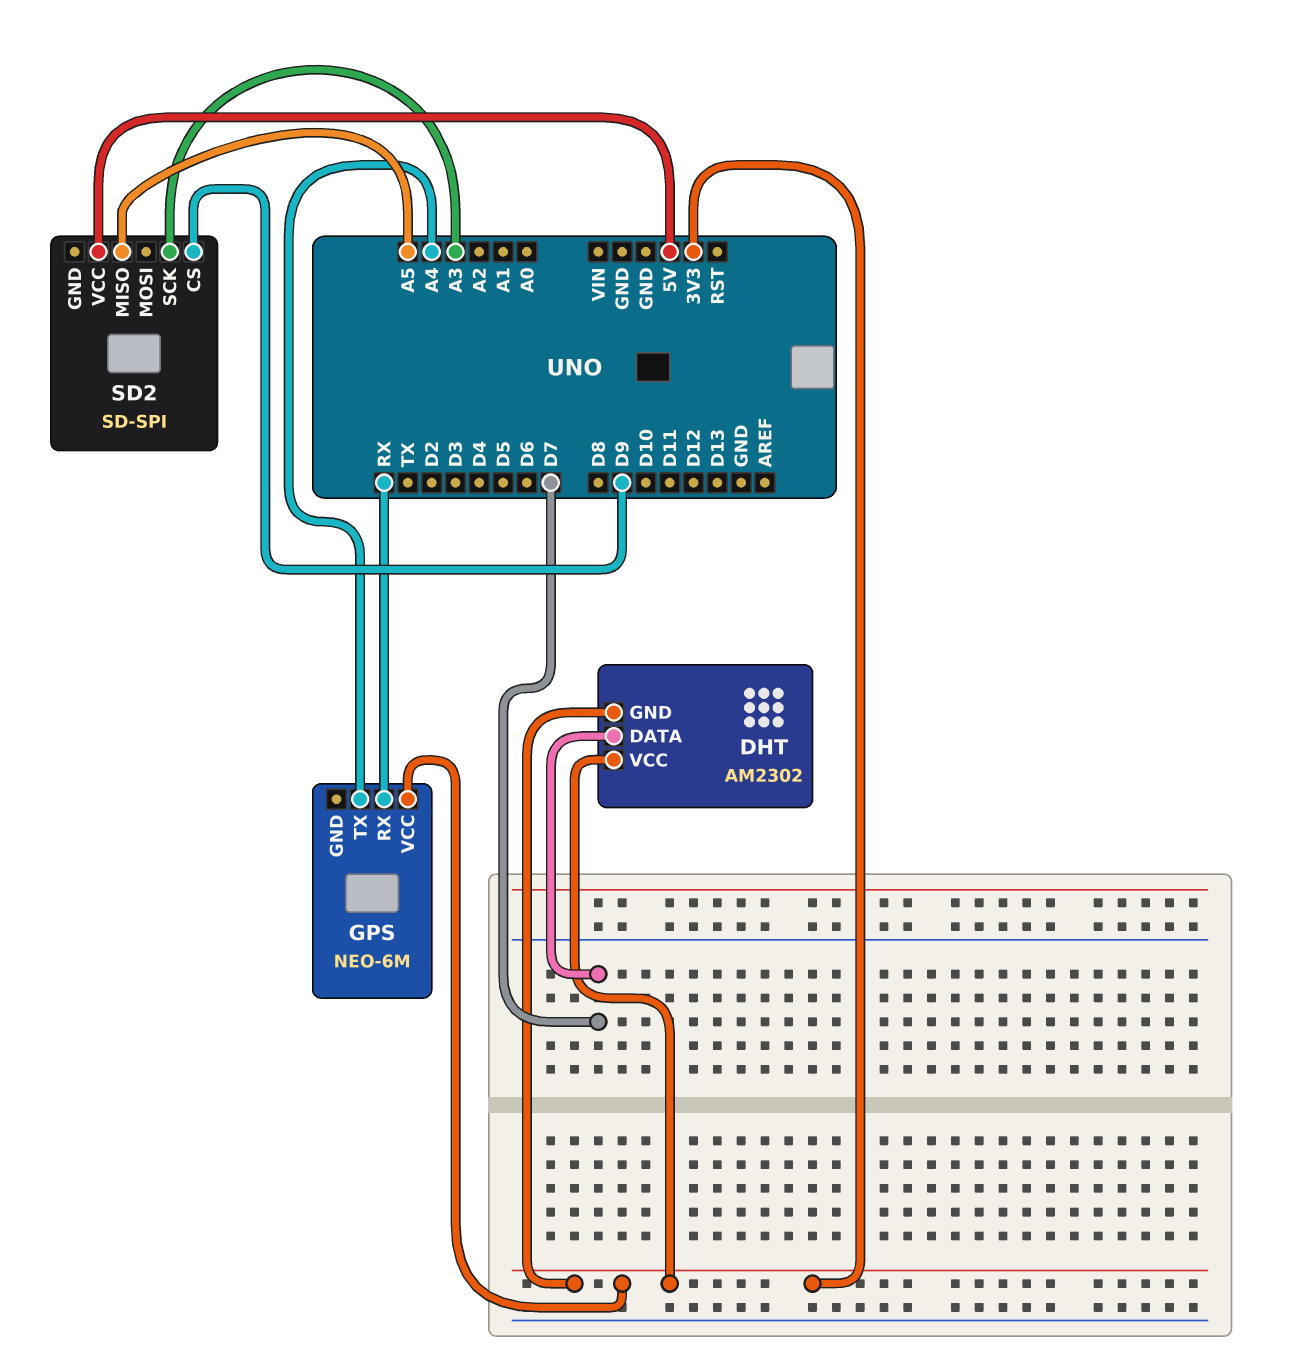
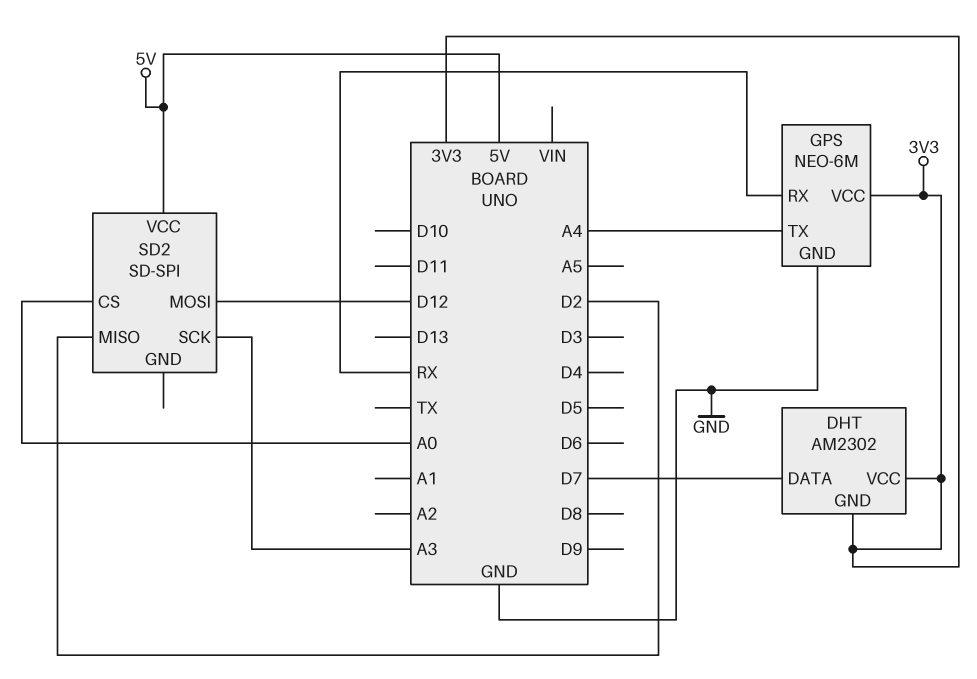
GPS pin GND: none -> GND
SD2 pin CS: D9 -> A0
SD2 pin MISO: A5 -> D2
SD2 pin MOSI: none -> D12

